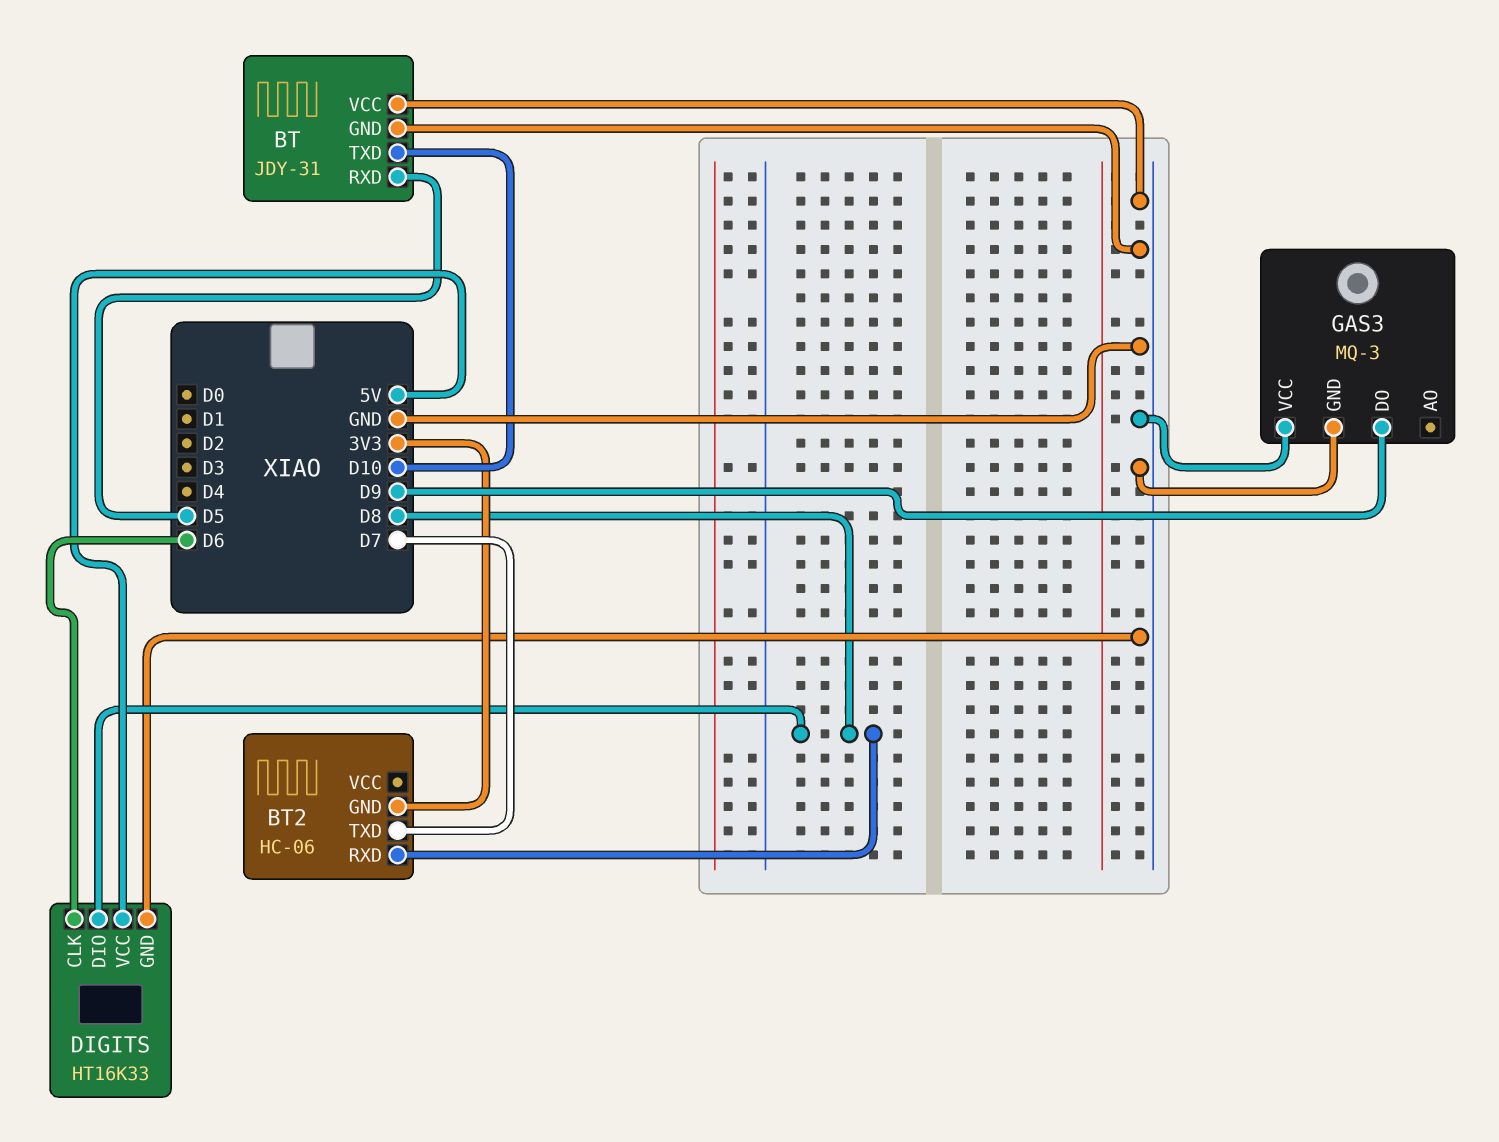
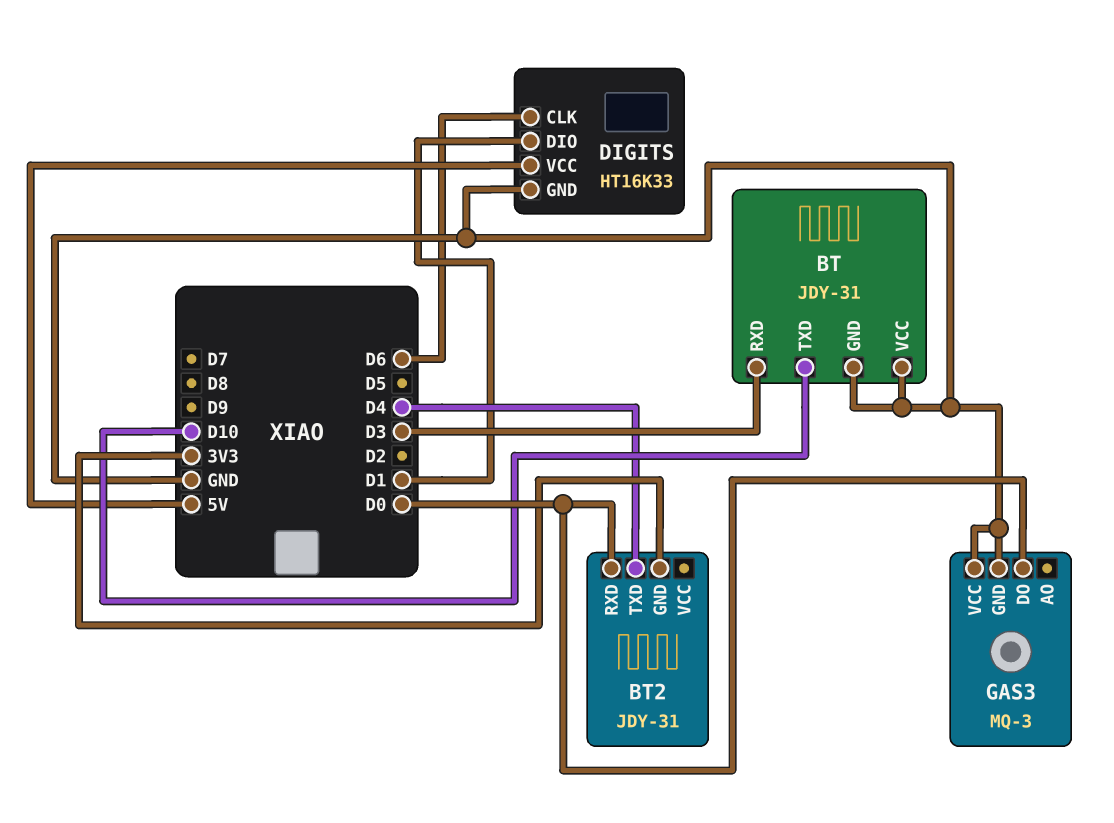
BT pin RXD: D5 -> D3
BT2: HC-06 -> JDY-31
BT2 pin RXD: D8 -> D0
BT2 pin TXD: D7 -> D4
DIGITS pin DIO: D8 -> D1
GAS3 pin DO: D9 -> D0

